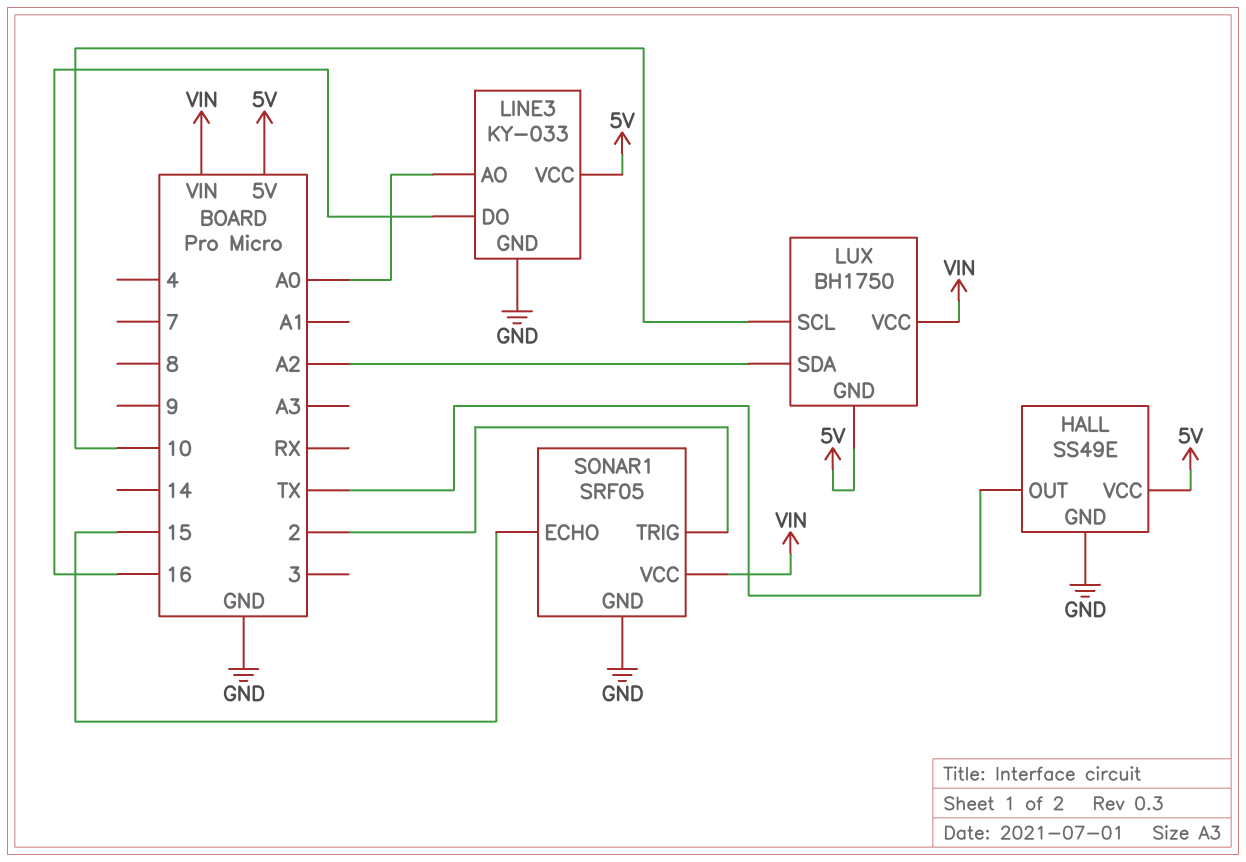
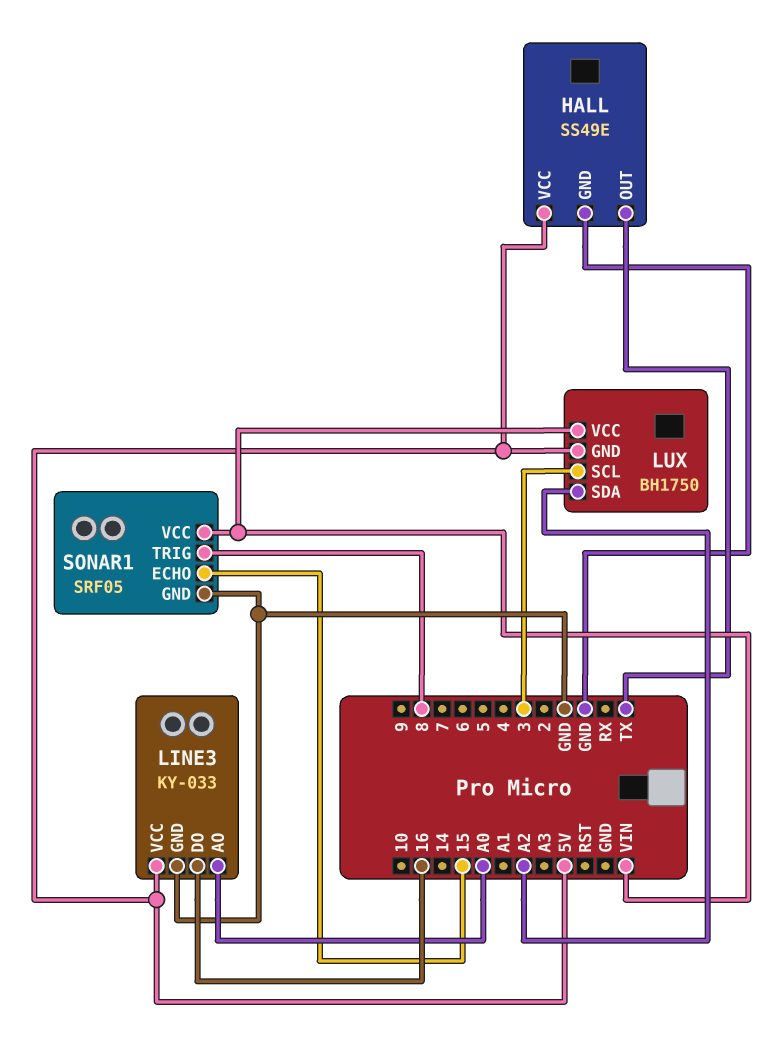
LUX pin SCL: 10 -> 3
SONAR1 pin TRIG: 2 -> 8

